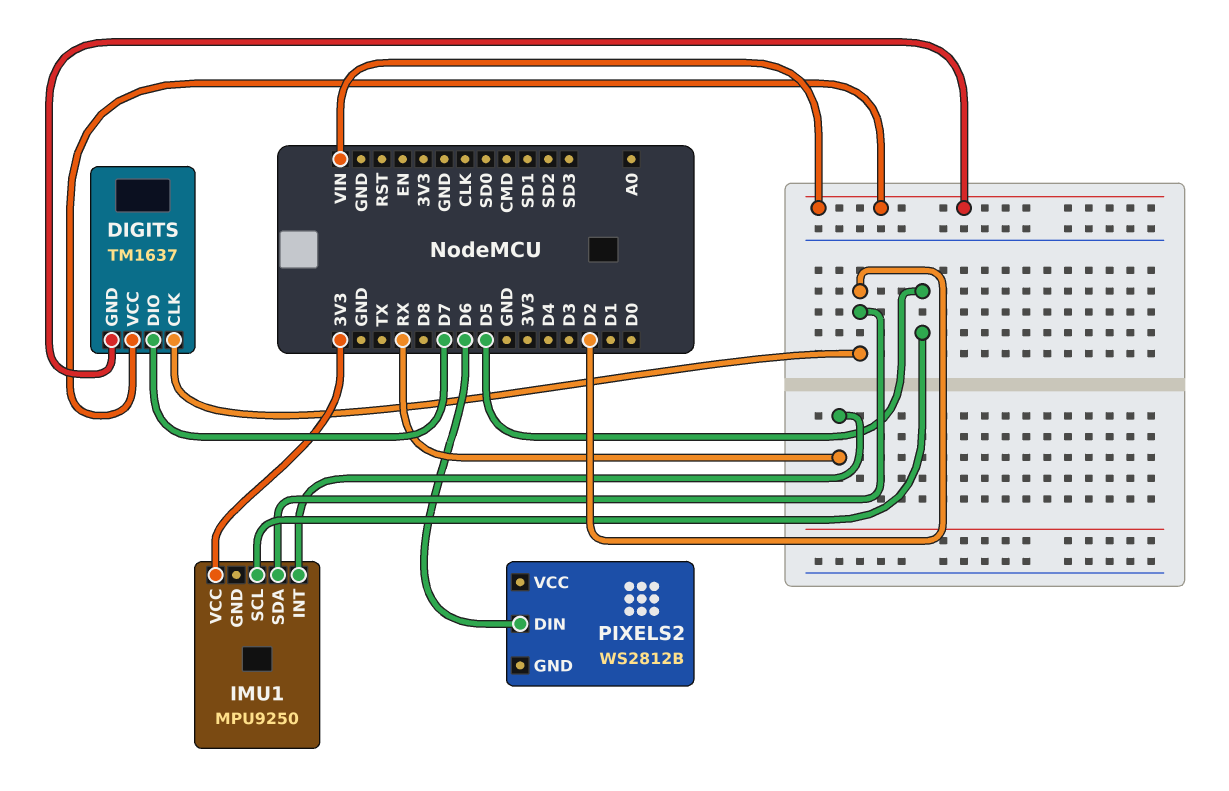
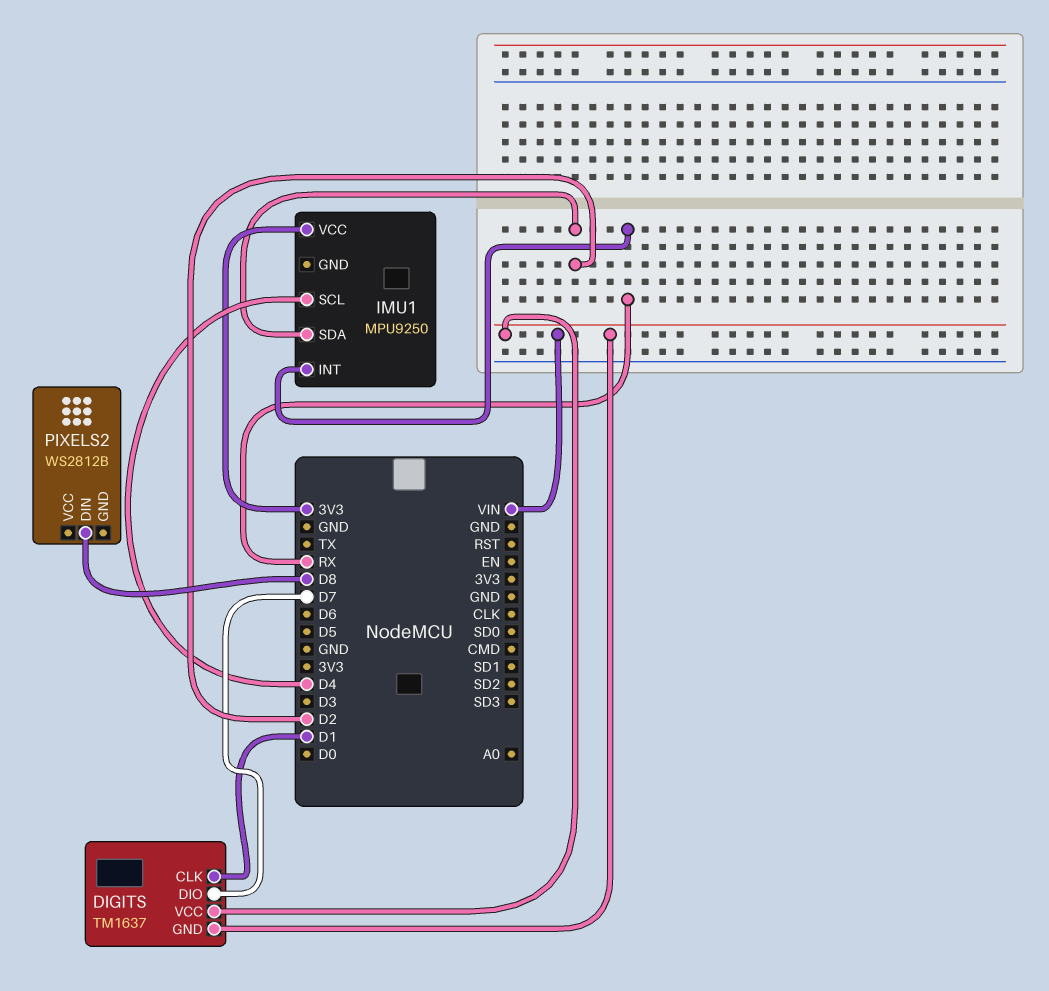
DIGITS pin CLK: D2 -> D1
IMU1 pin SCL: D5 -> D4
PIXELS2 pin DIN: D6 -> D8

